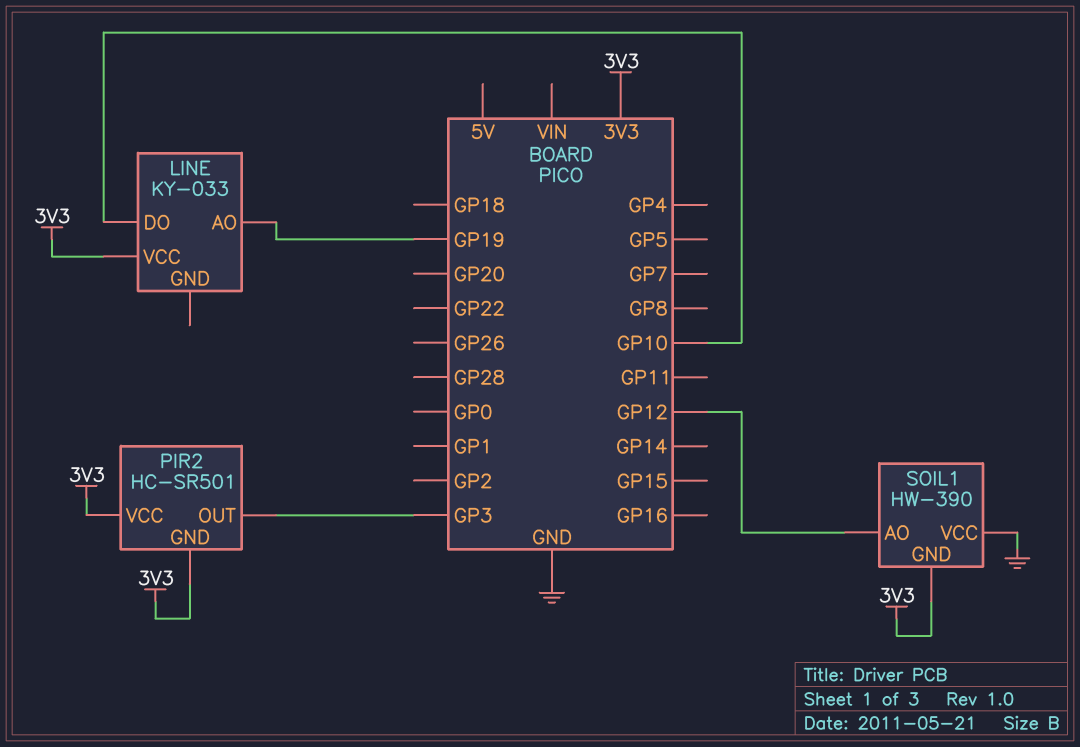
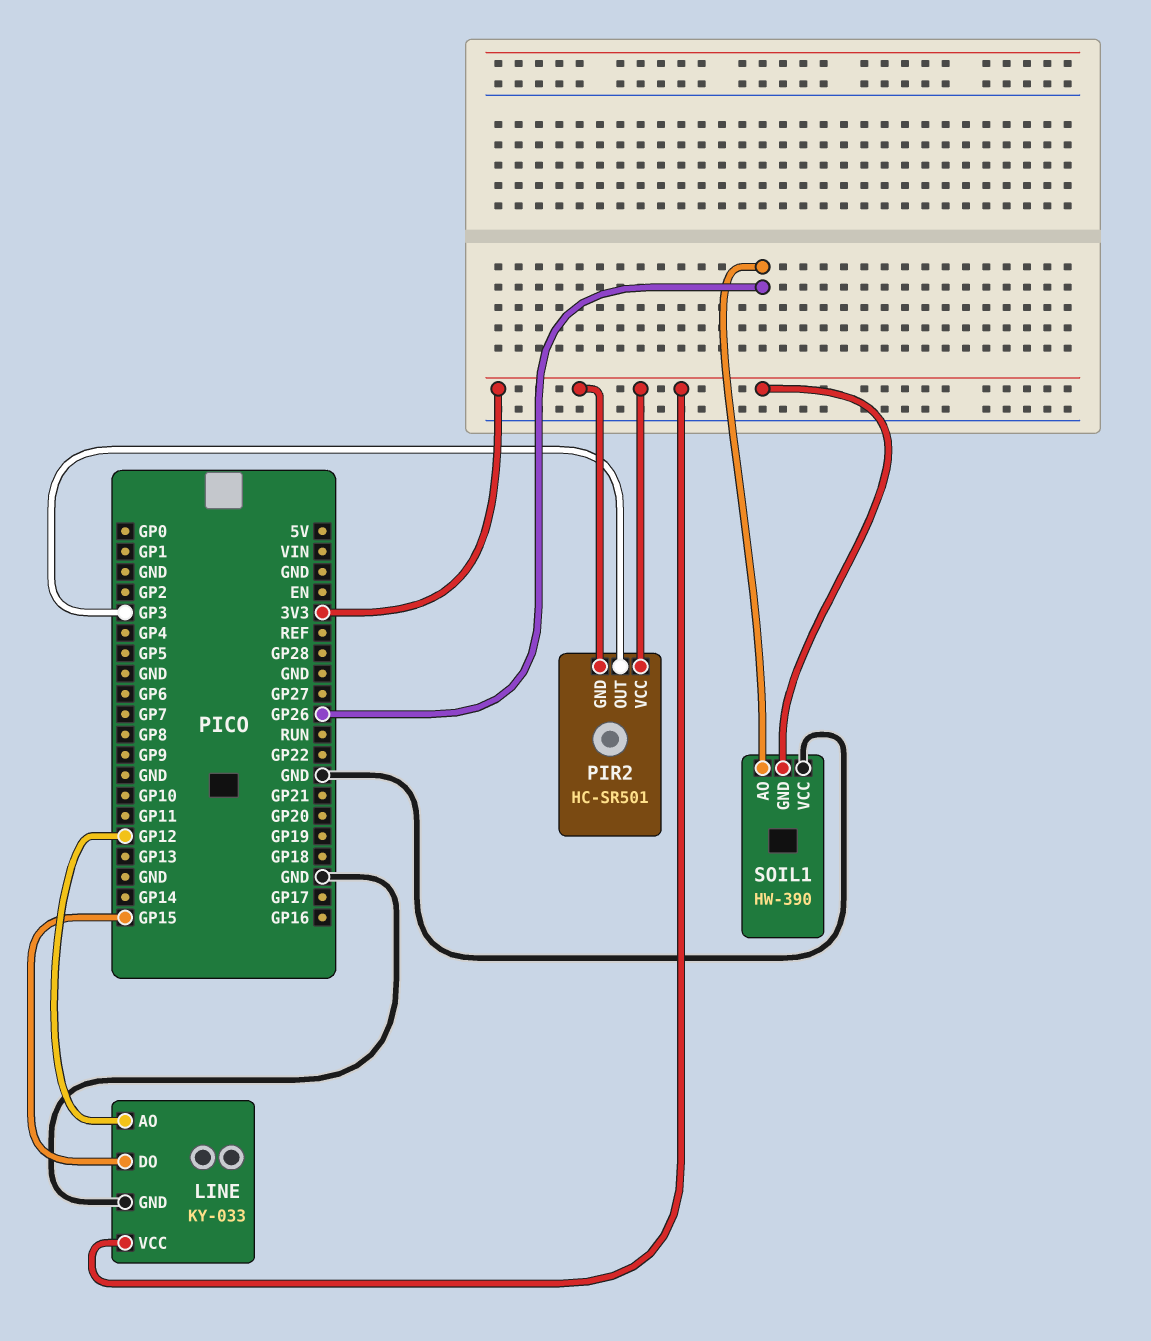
LINE pin AO: GP19 -> GP12
LINE pin DO: GP10 -> GP15
LINE pin GND: none -> GND
SOIL1 pin AO: GP12 -> GP26

